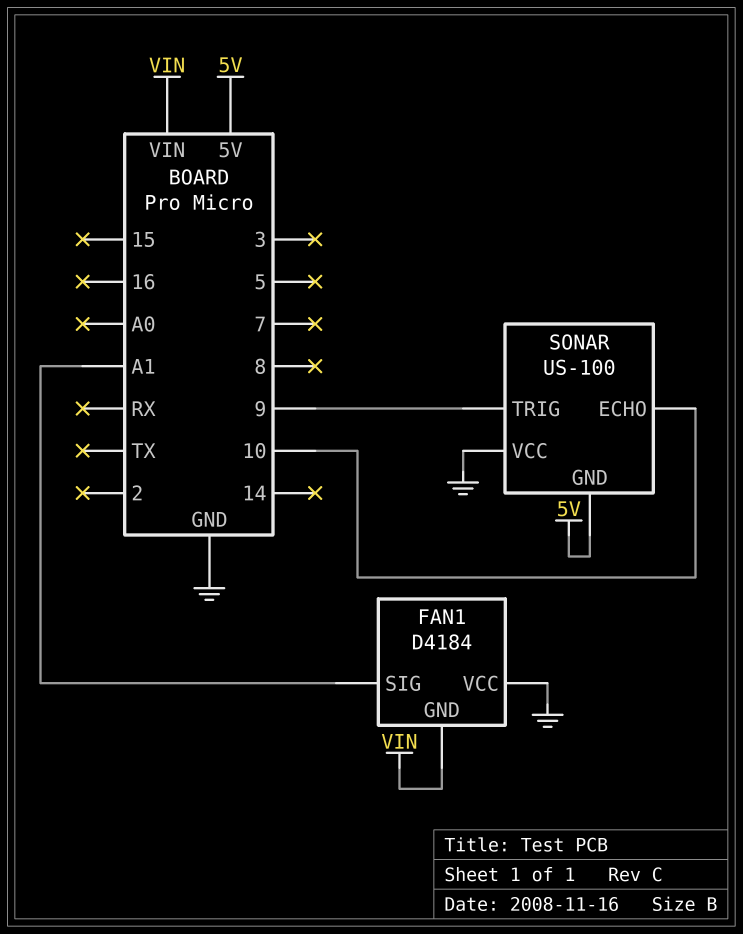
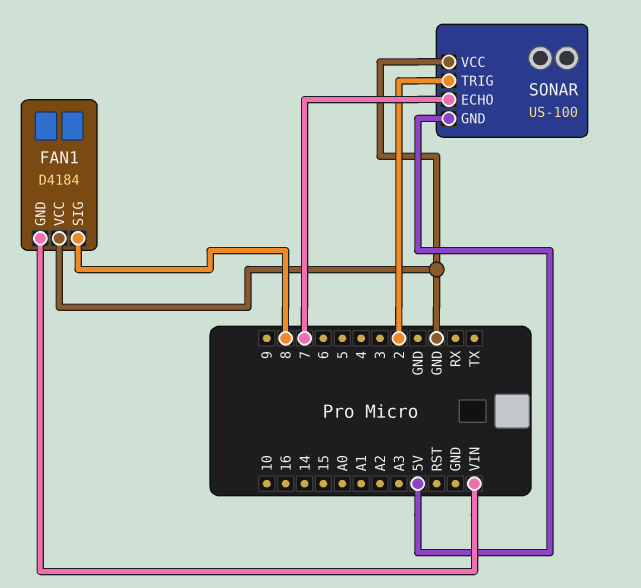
FAN1 pin SIG: A1 -> 8
SONAR pin ECHO: 10 -> 7
SONAR pin TRIG: 9 -> 2

